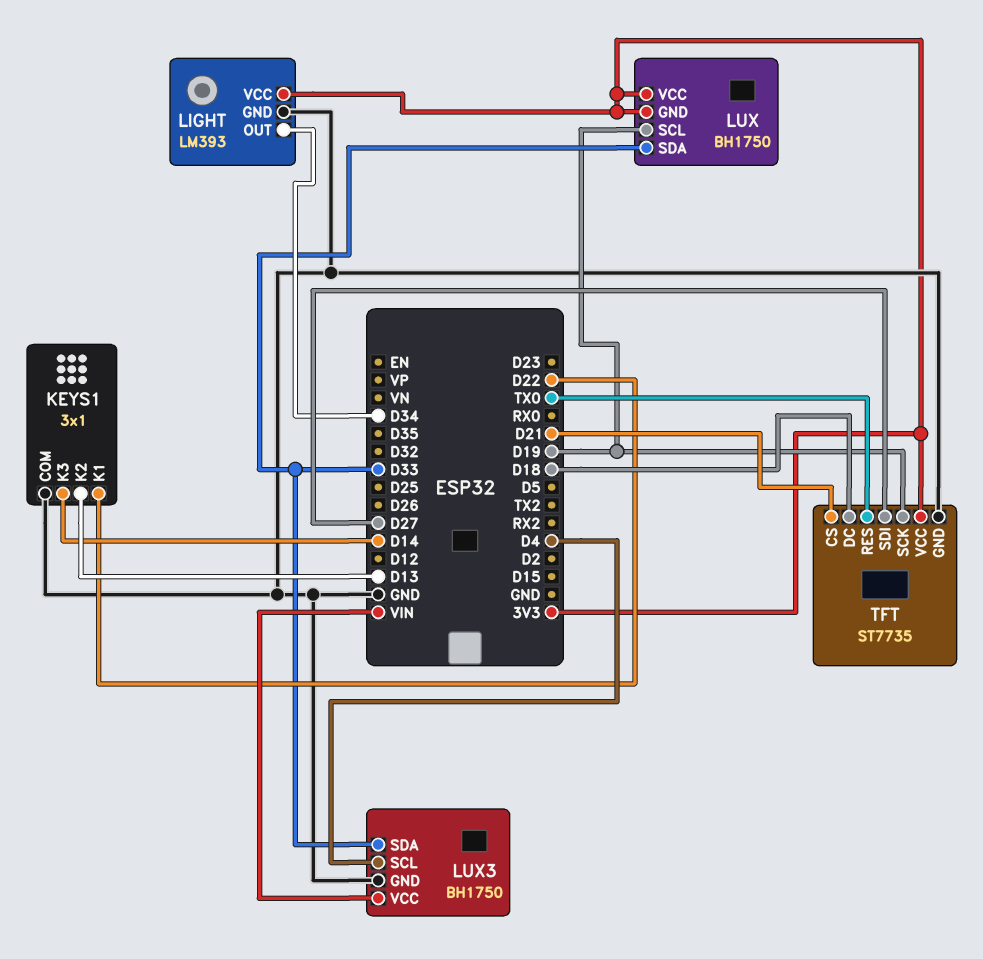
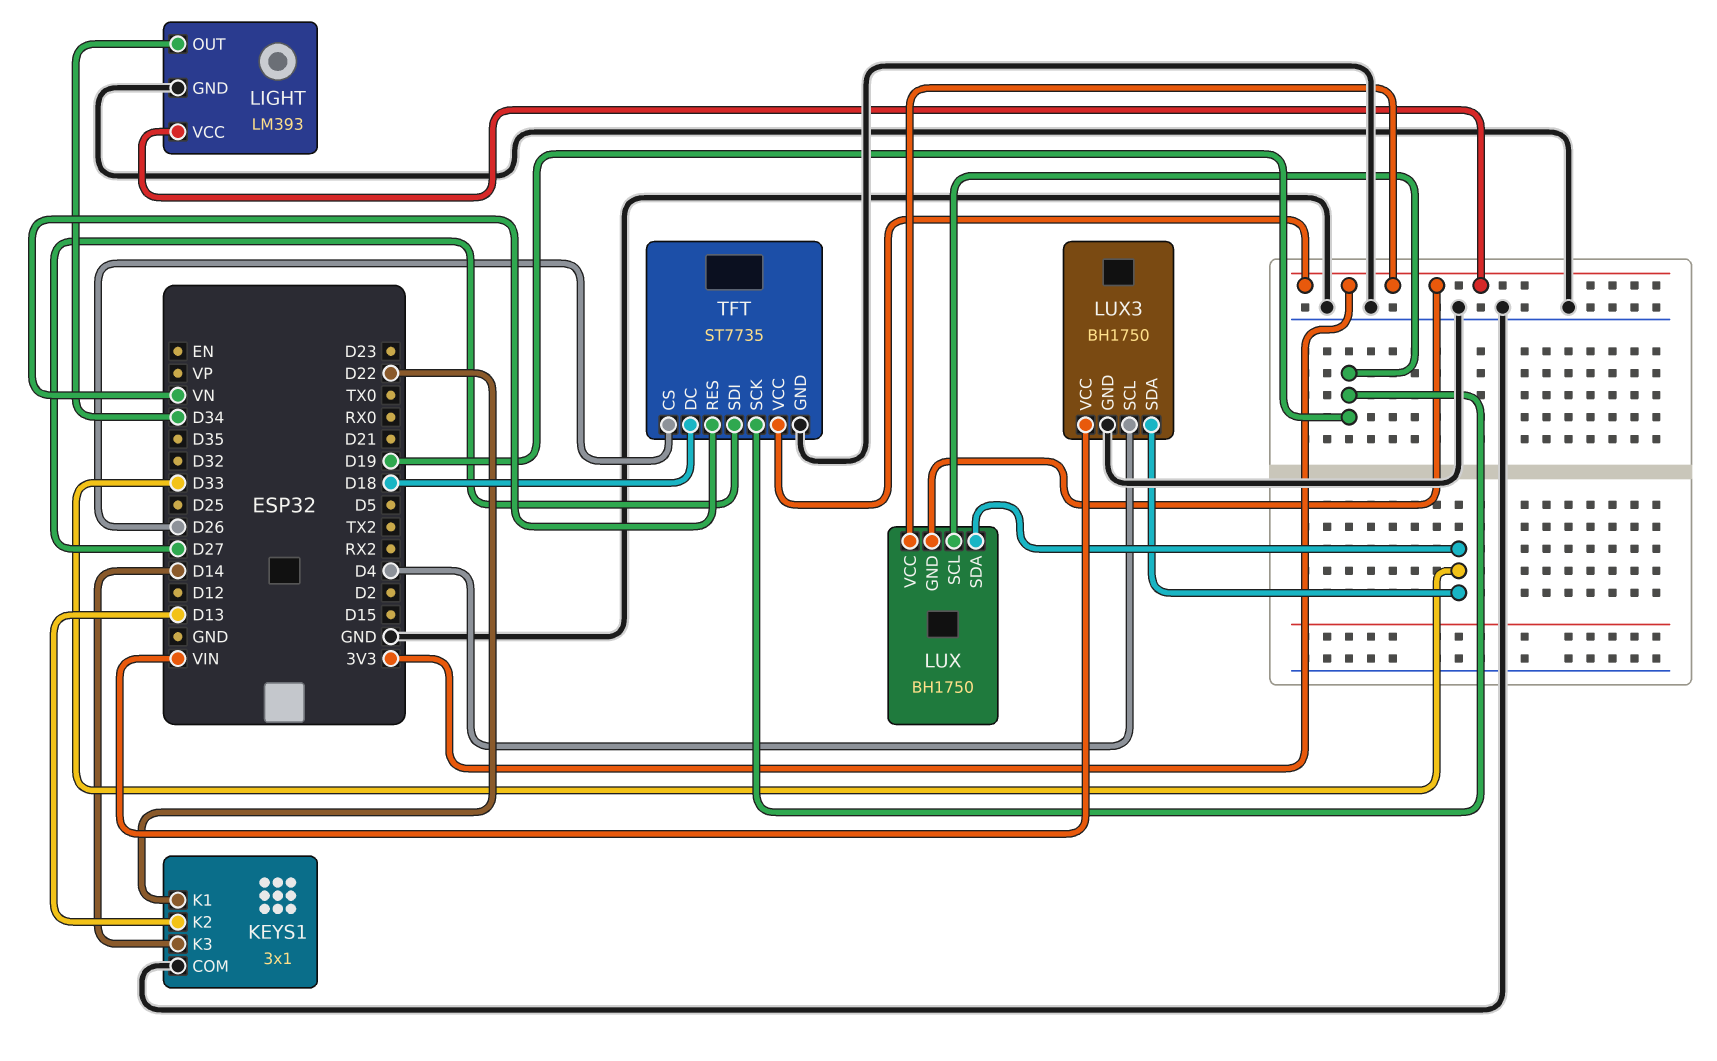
TFT pin CS: D21 -> D26
TFT pin RES: TX0 -> VN

